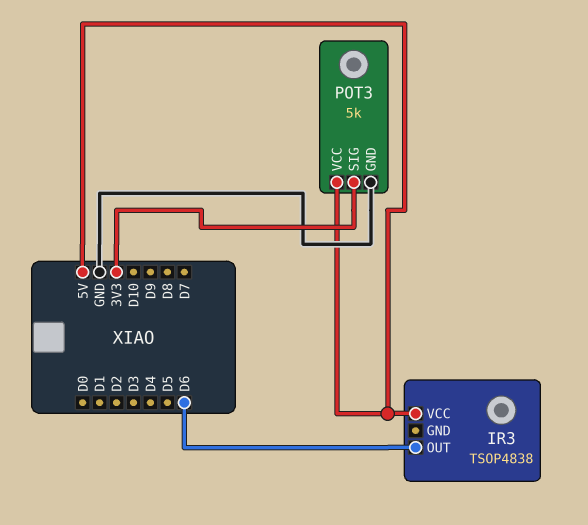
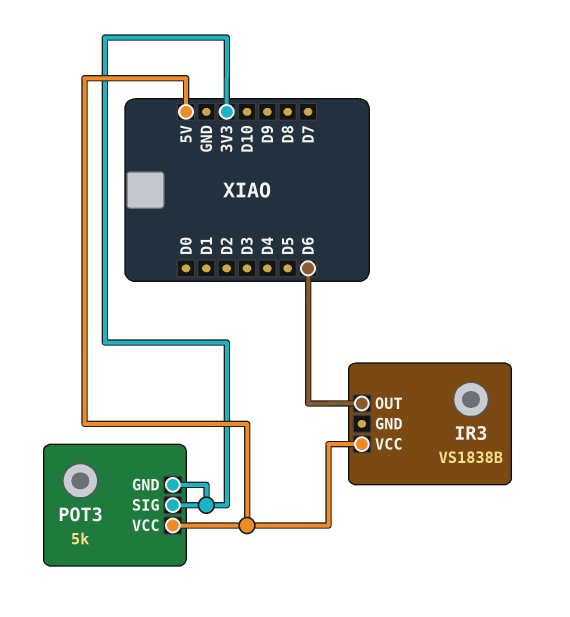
IR3: TSOP4838 -> VS1838B
POT3 pin GND: GND -> 3V3

